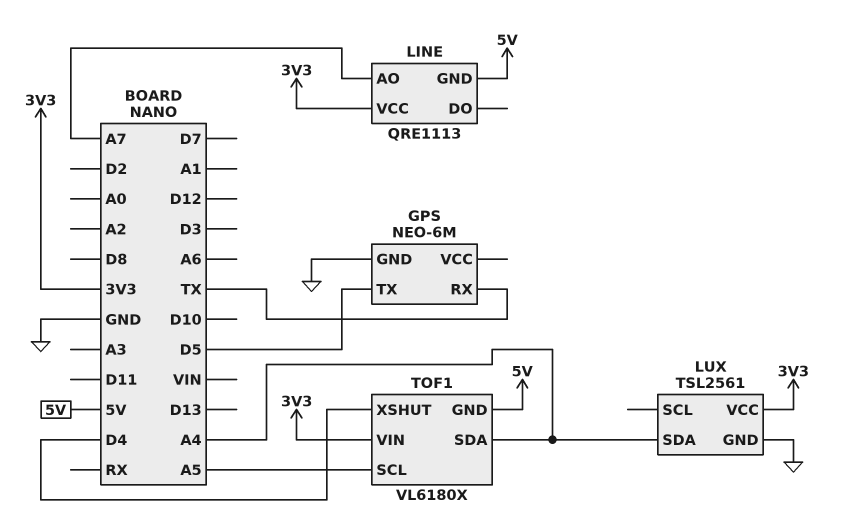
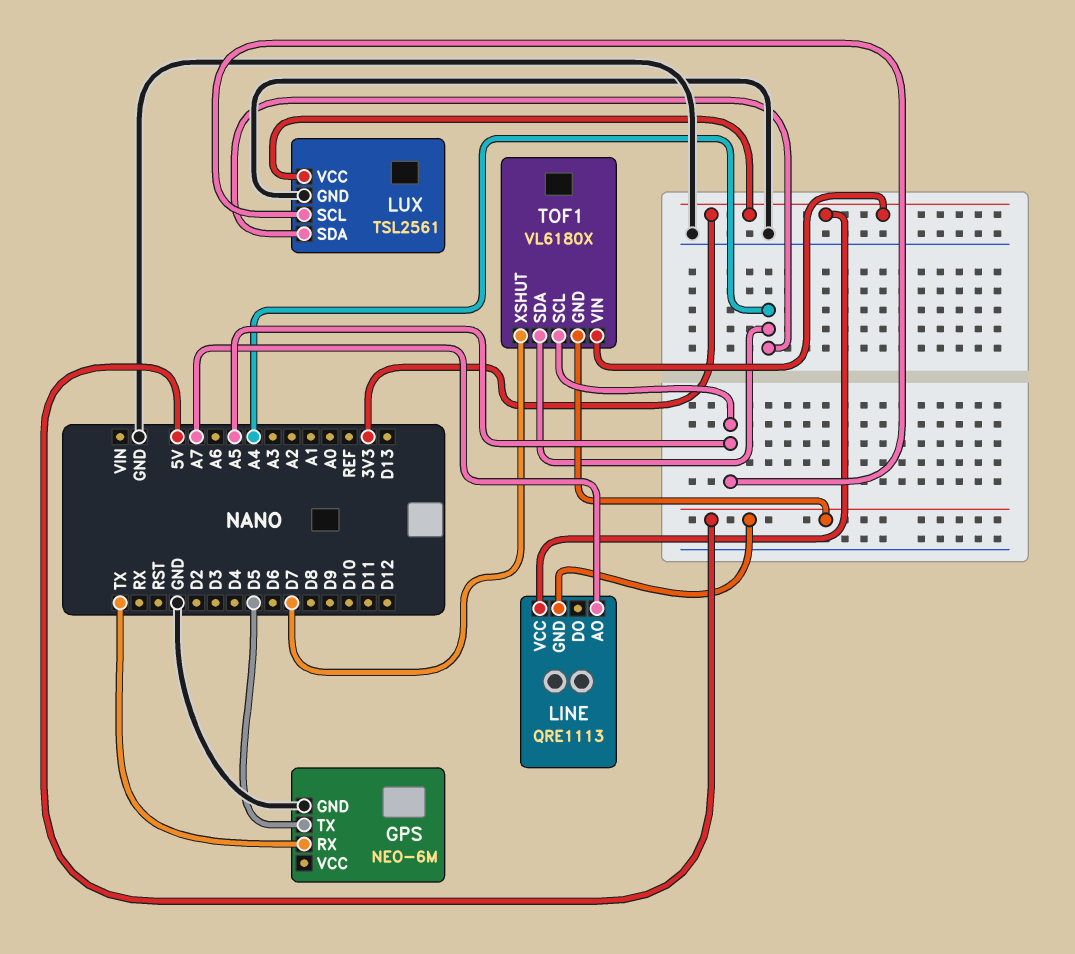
LUX pin SCL: none -> A5
TOF1 pin XSHUT: D4 -> D7

